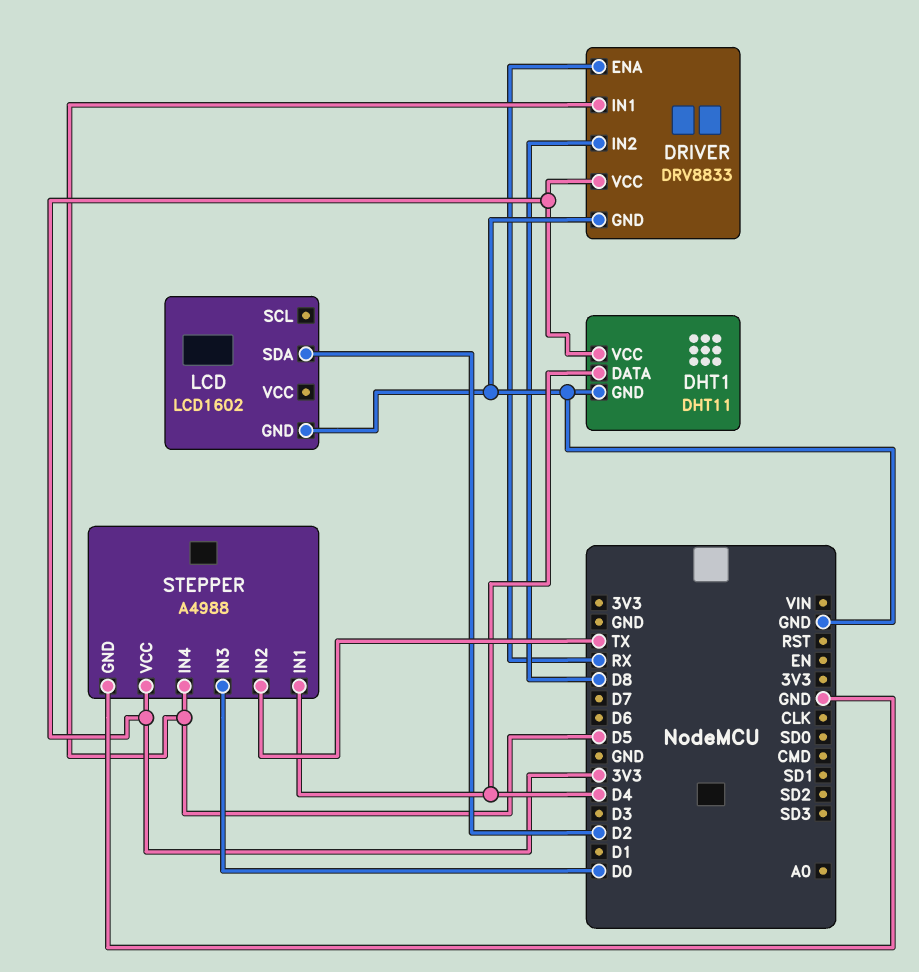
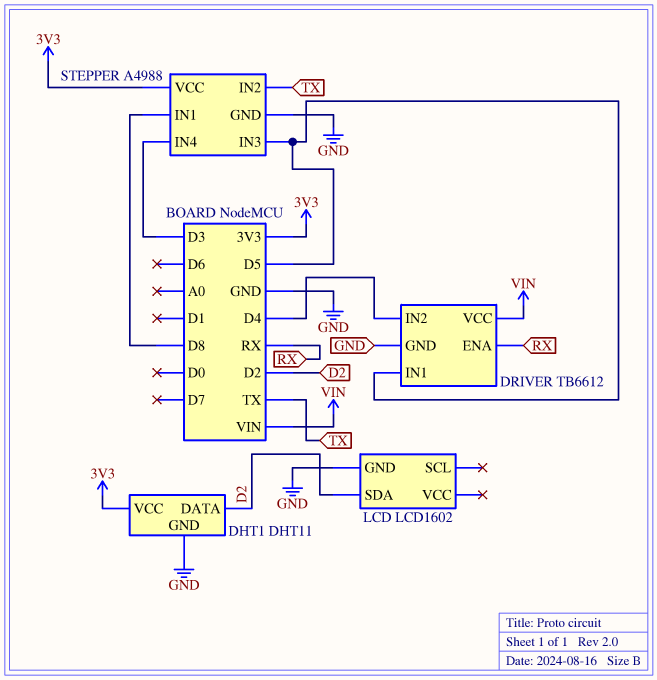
DHT1 pin DATA: D4 -> D2
DRIVER: DRV8833 -> TB6612
DRIVER pin IN2: D8 -> D4
DRIVER pin VCC: 3V3 -> VIN
STEPPER pin IN1: D4 -> D8
STEPPER pin IN3: D0 -> D5
STEPPER pin IN4: D5 -> D3

